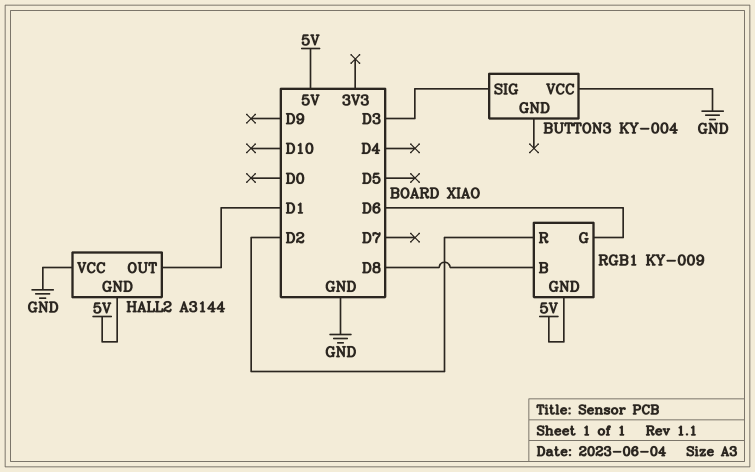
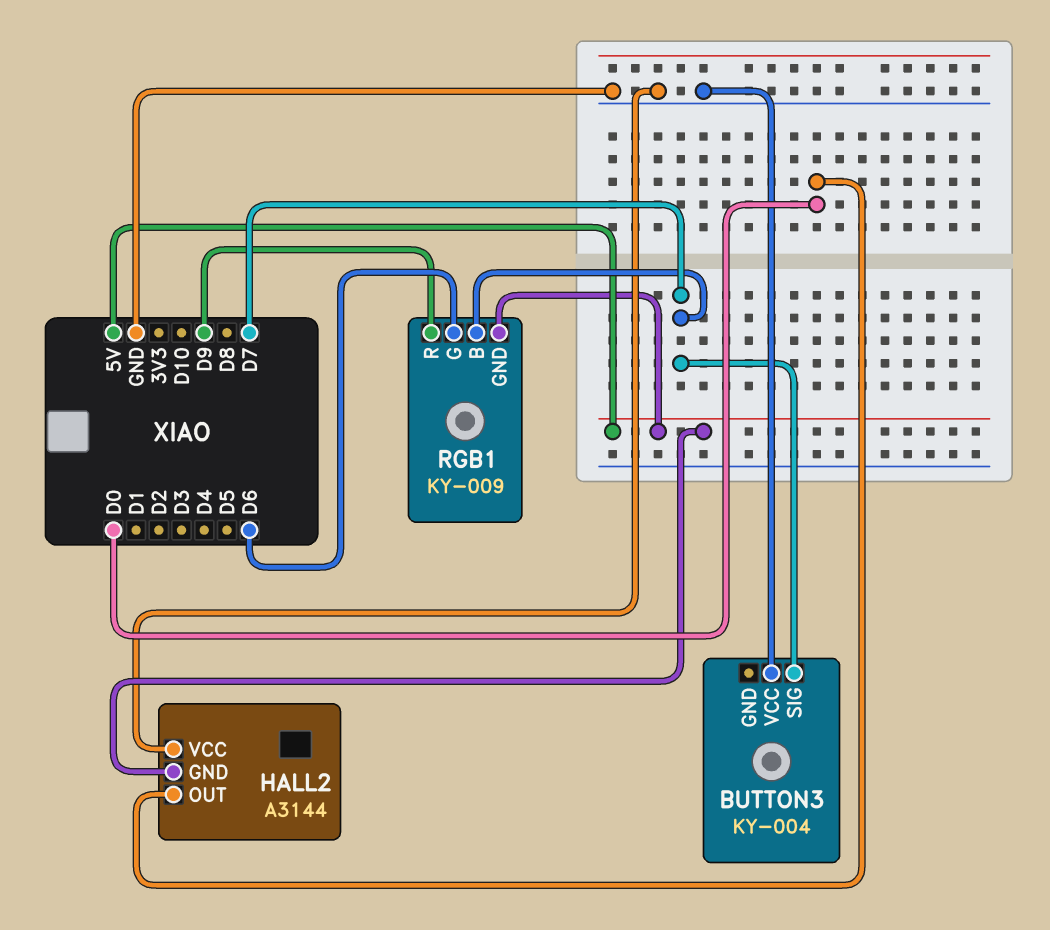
BUTTON3 pin SIG: D3 -> D7
HALL2 pin OUT: D1 -> D0
RGB1 pin B: D8 -> D7
RGB1 pin R: D2 -> D9

